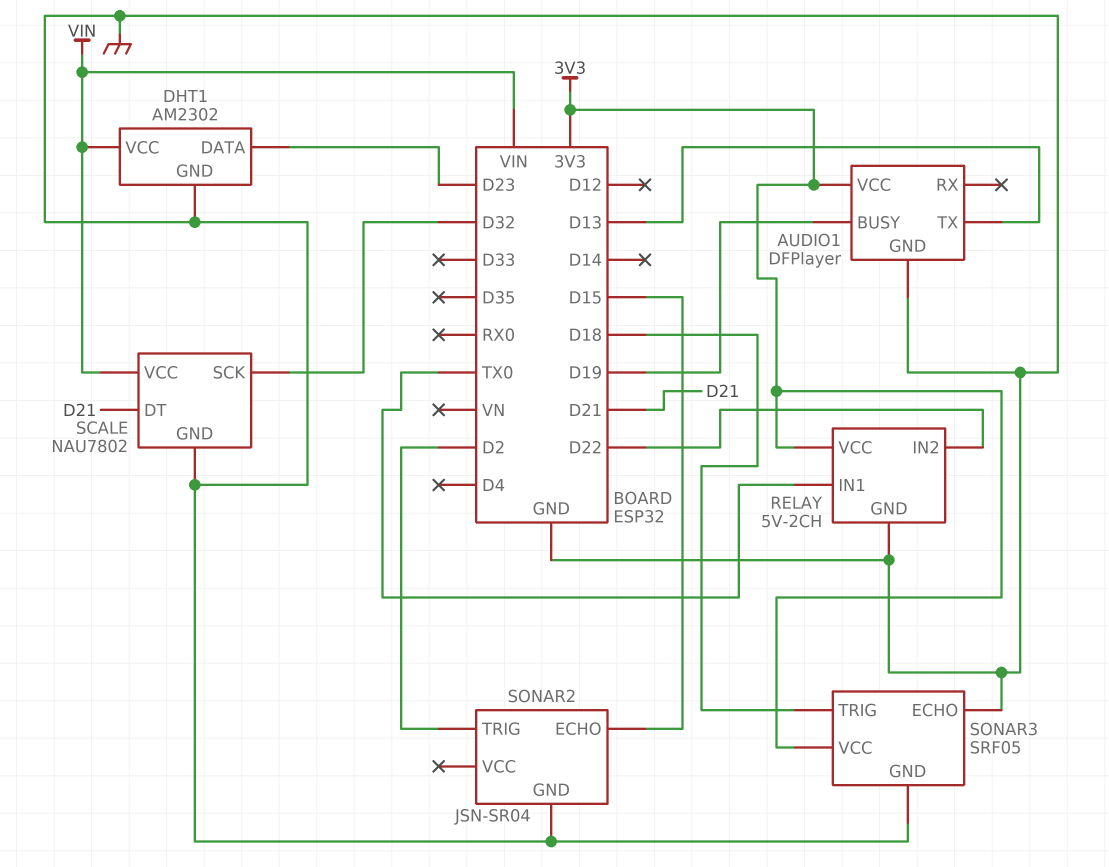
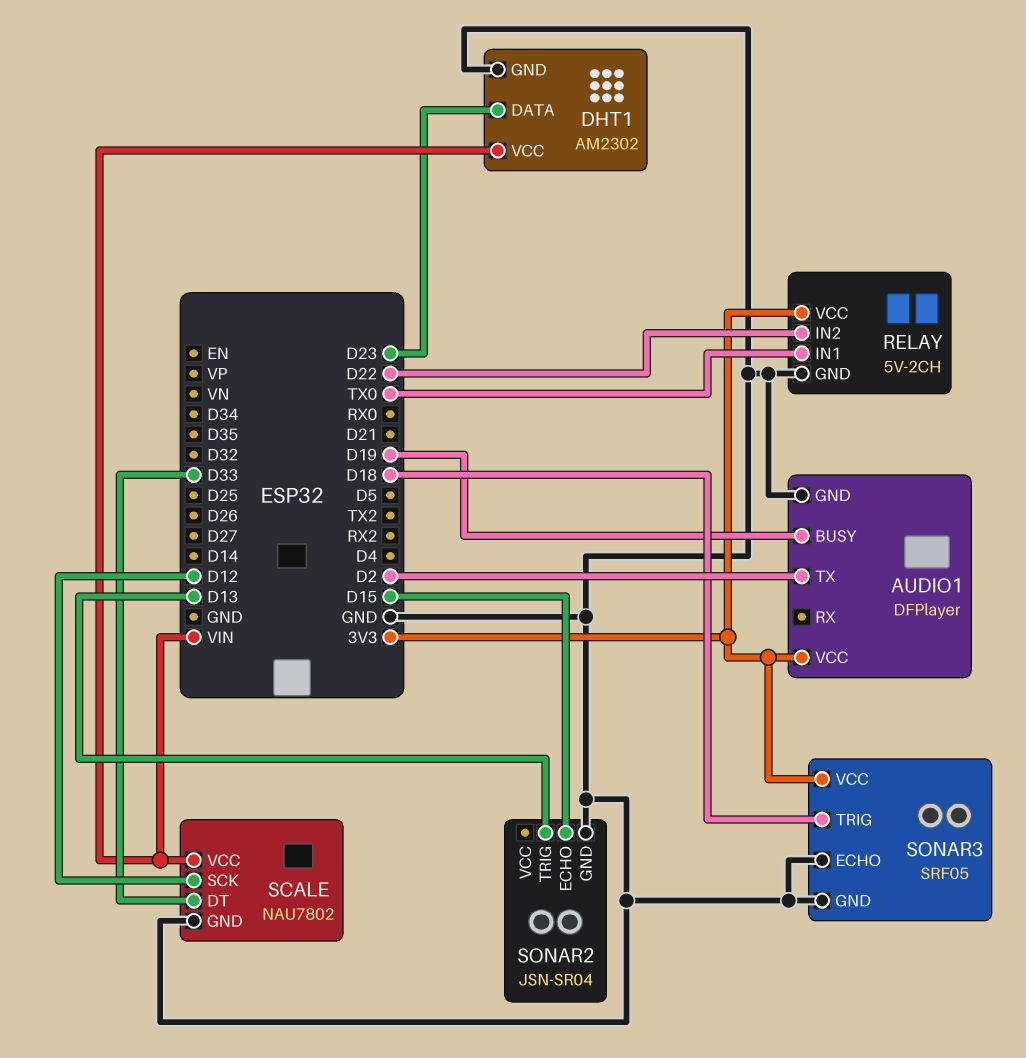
AUDIO1 pin TX: D13 -> D2
SCALE pin DT: D21 -> D33
SCALE pin SCK: D32 -> D12
SONAR2 pin TRIG: D2 -> D13

